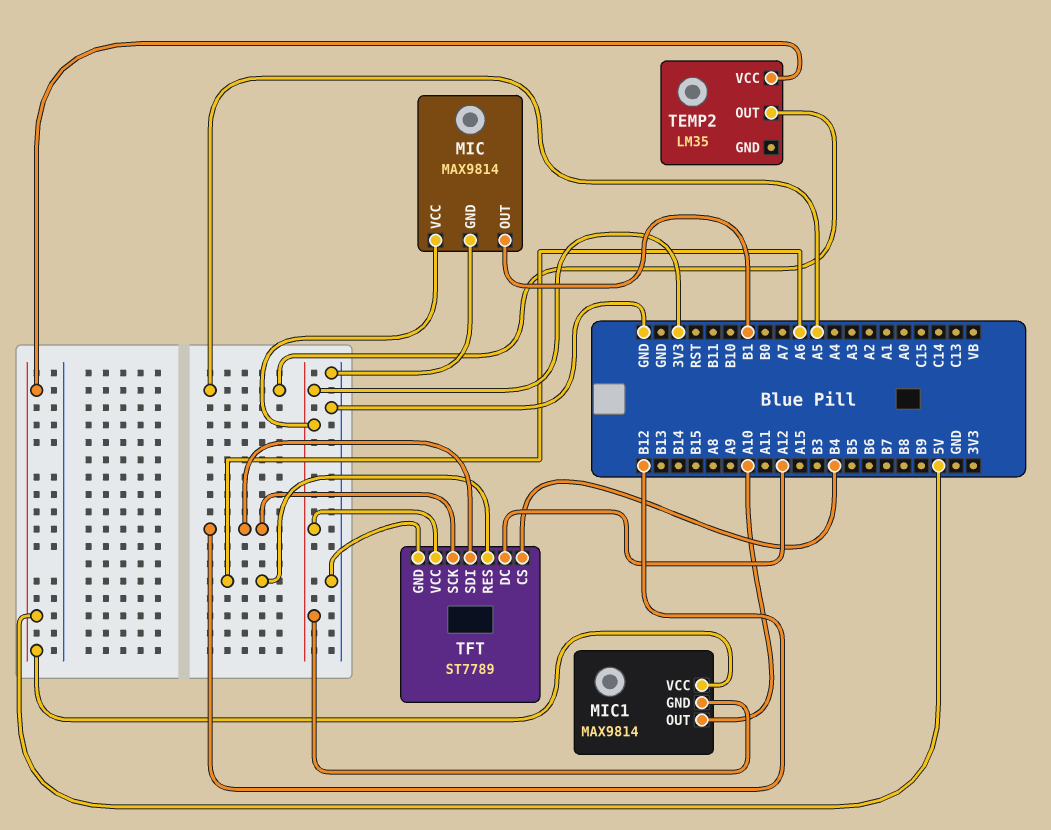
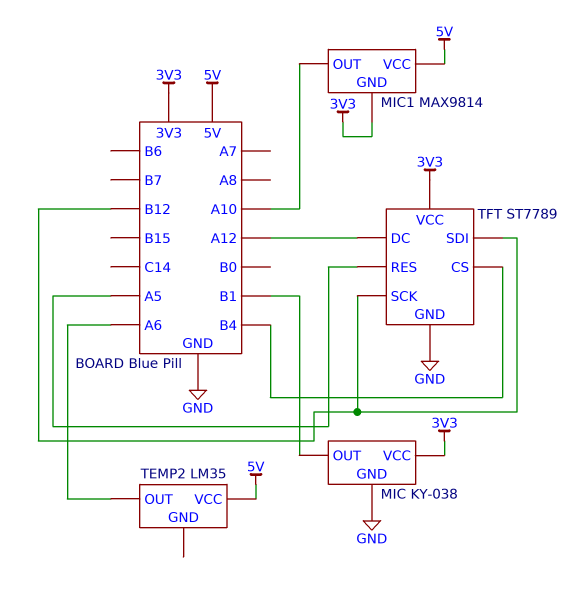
MIC: MAX9814 -> KY-038
TEMP2 pin OUT: A5 -> A6
TFT pin RES: A6 -> A5

